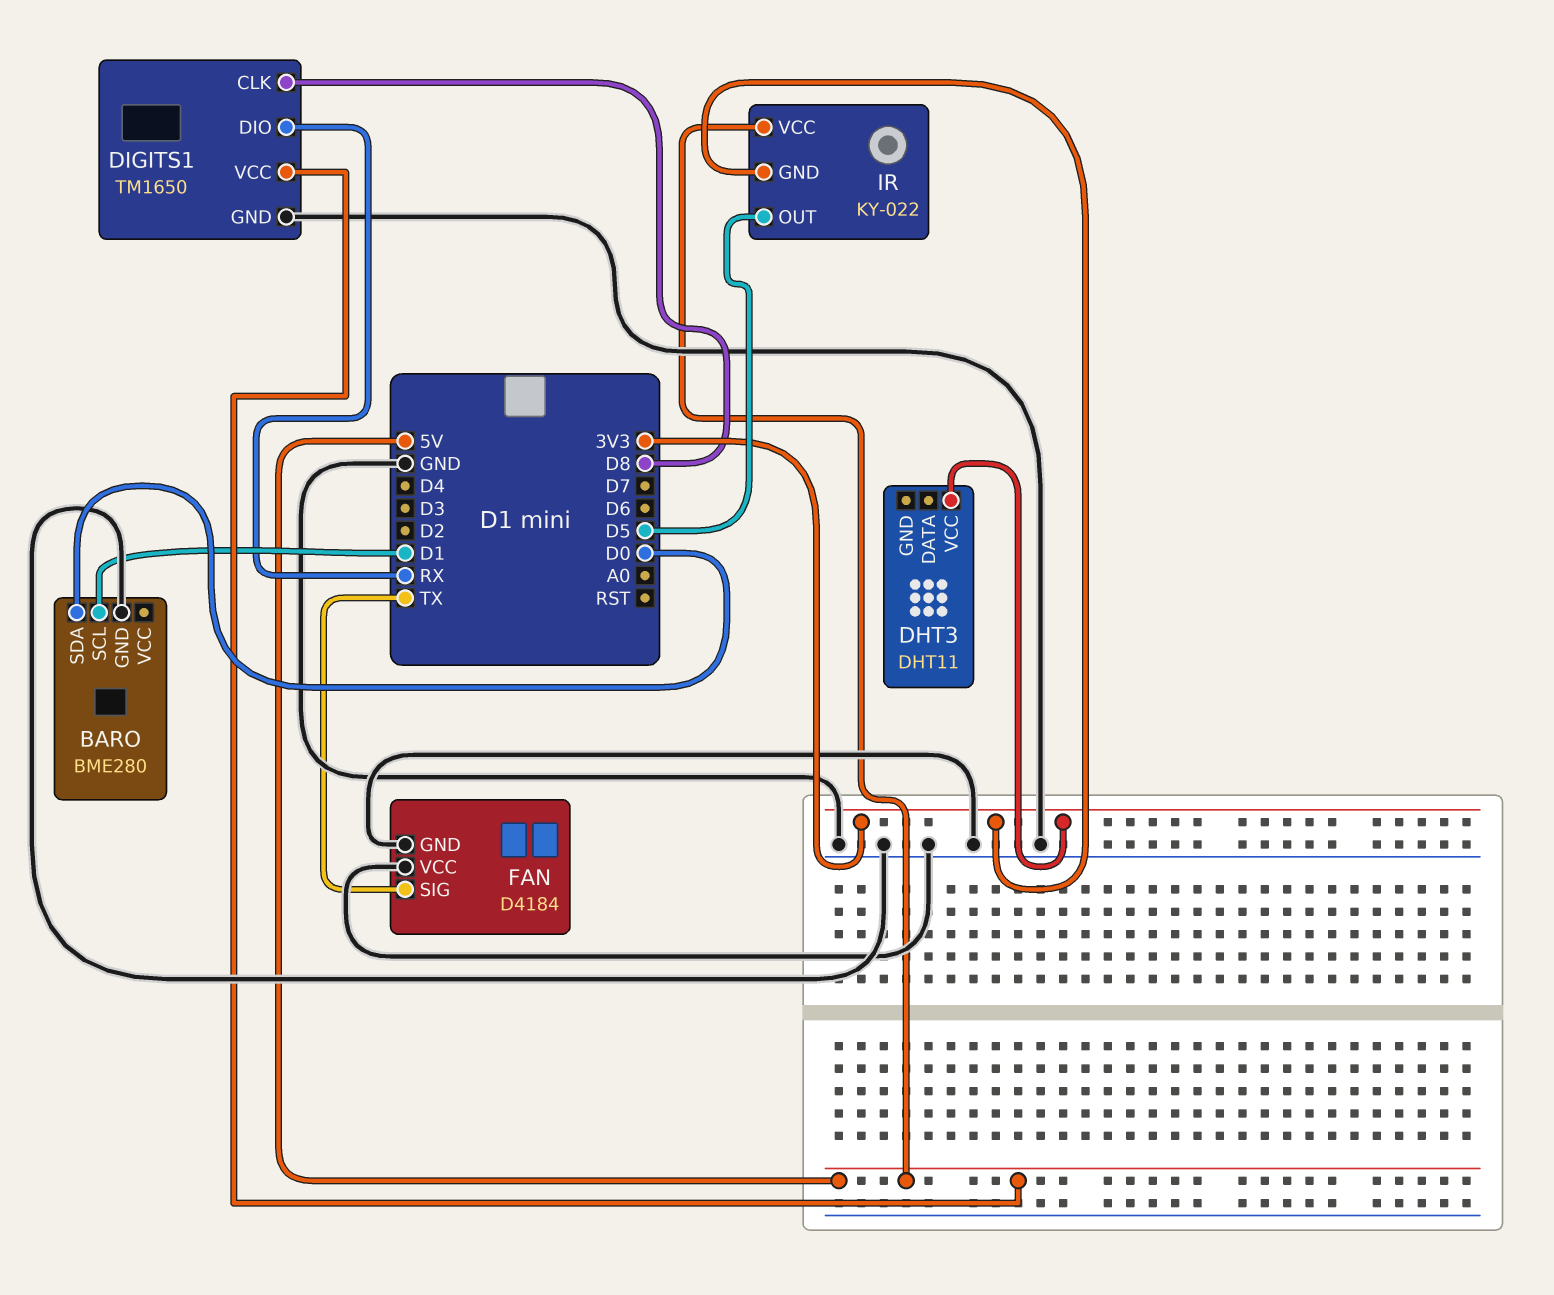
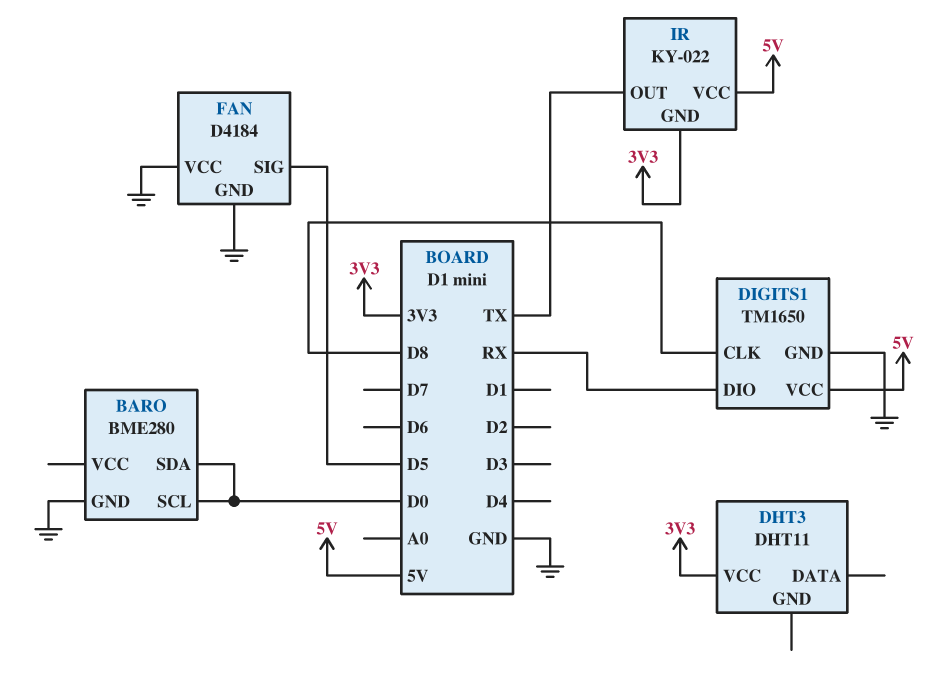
BARO pin SCL: D1 -> D0
FAN pin SIG: TX -> D5
IR pin OUT: D5 -> TX

